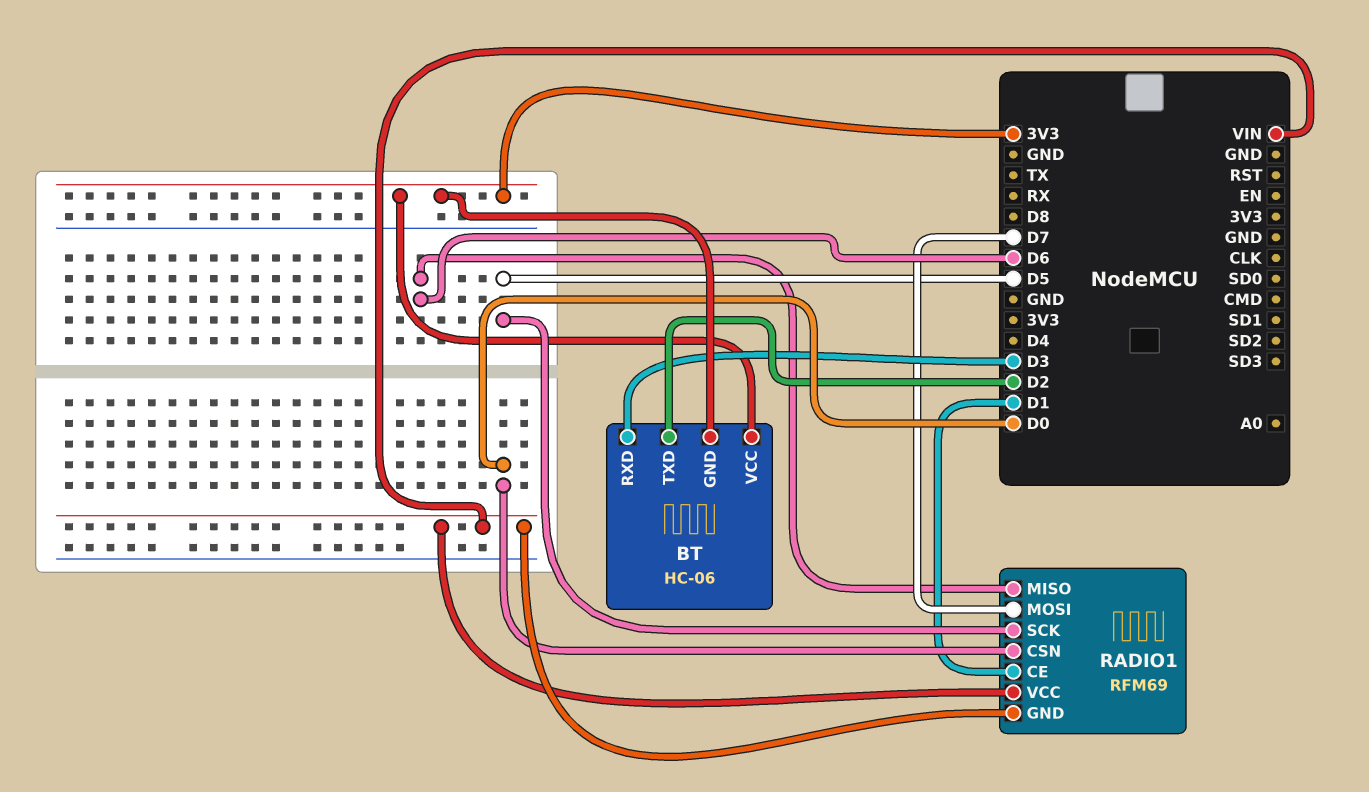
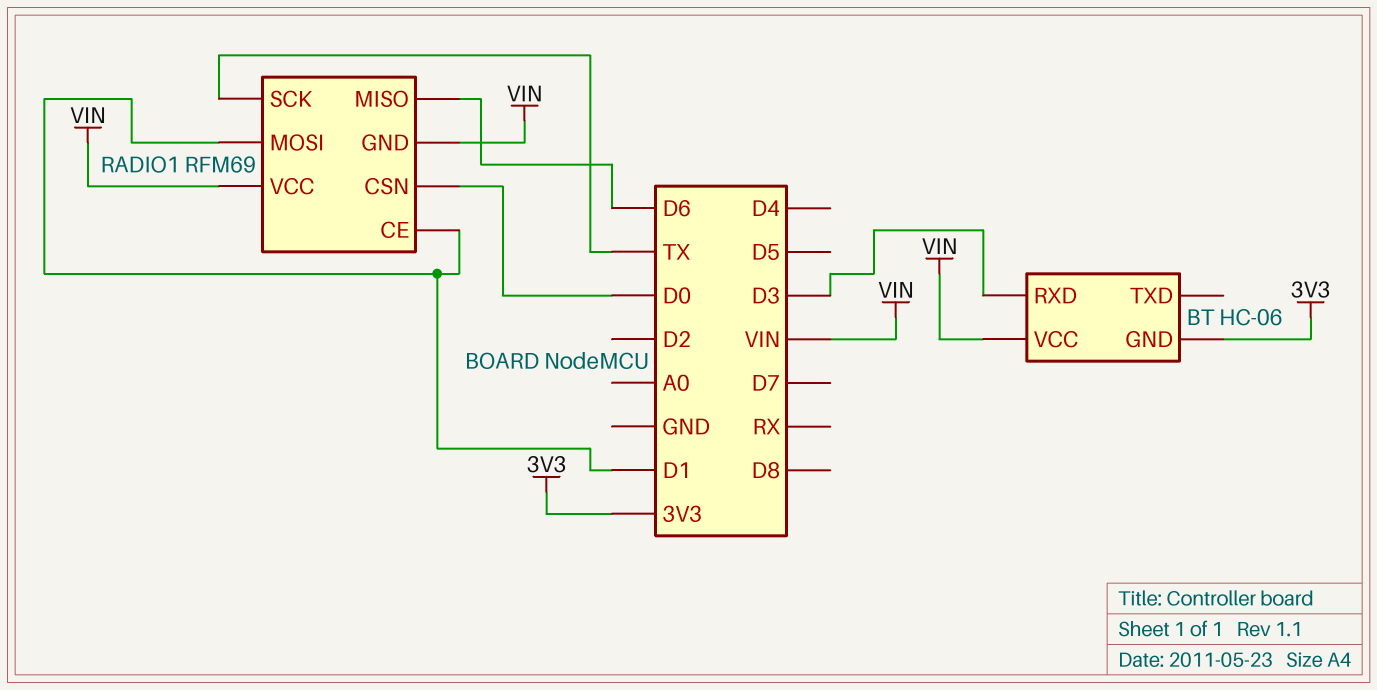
BT pin TXD: D2 -> none
BT pin VCC: 3V3 -> VIN
RADIO1 pin MOSI: D7 -> D1
RADIO1 pin SCK: D5 -> TX

